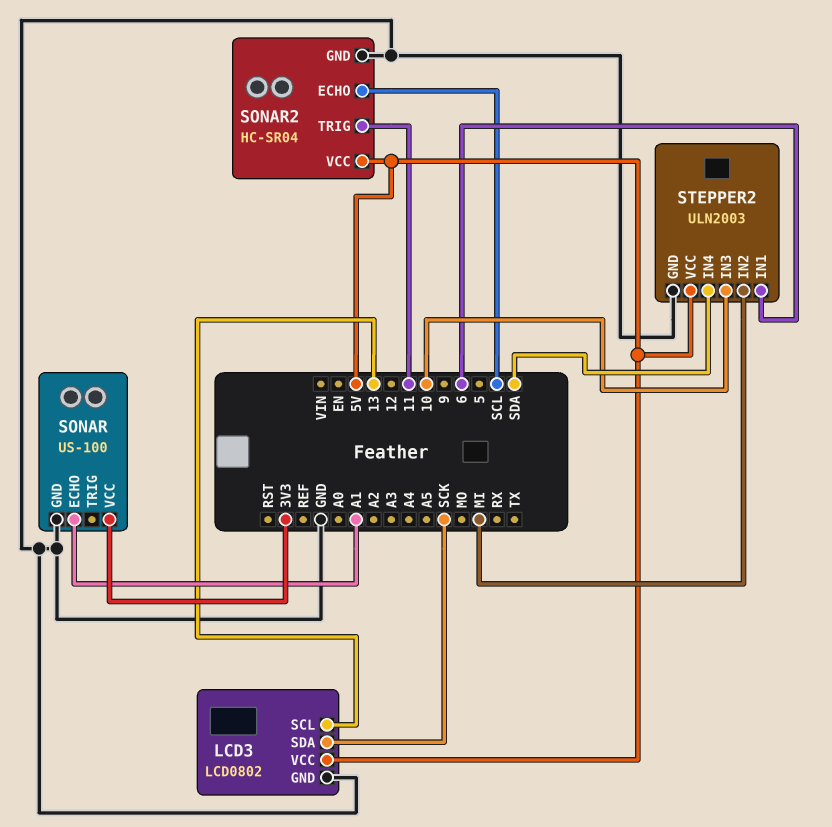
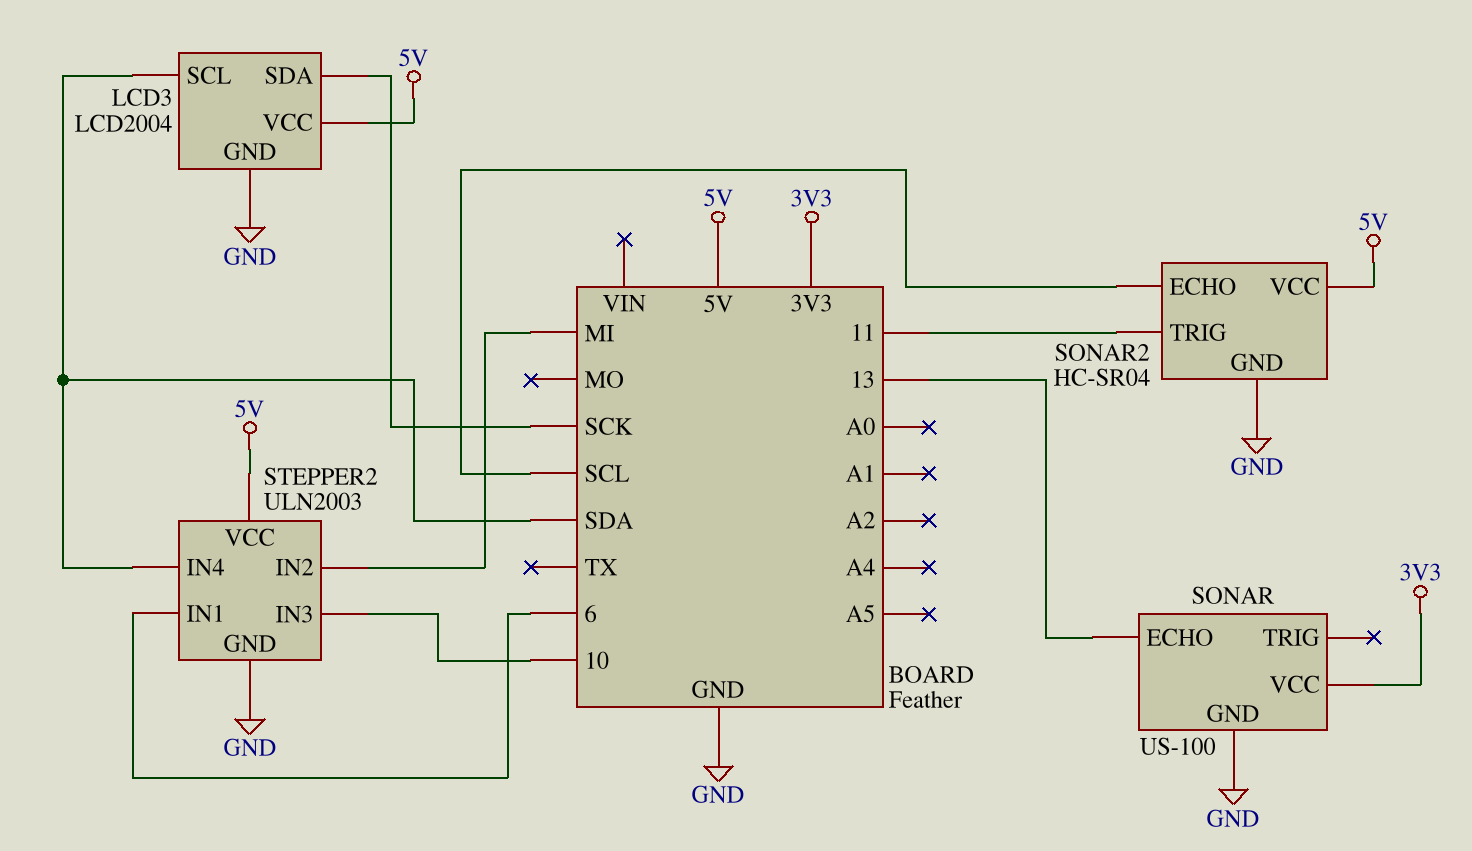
LCD3: LCD0802 -> LCD2004
LCD3 pin SCL: 13 -> SDA
SONAR pin ECHO: A1 -> 13

